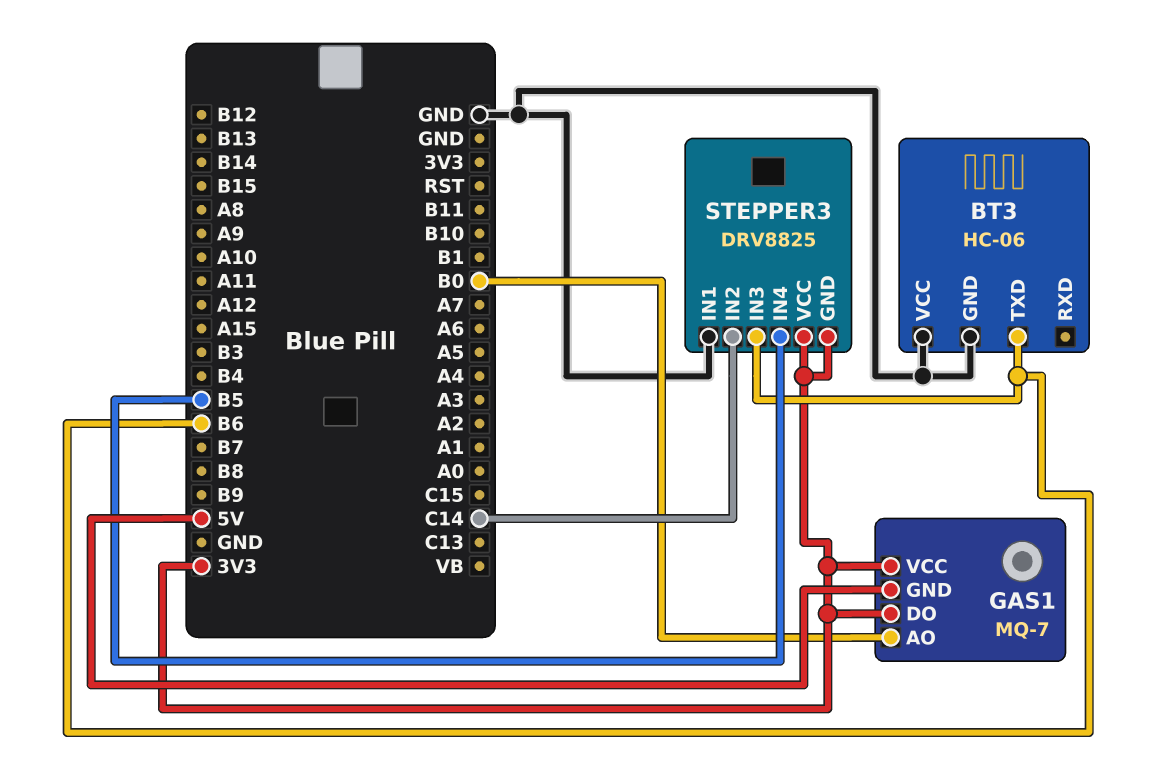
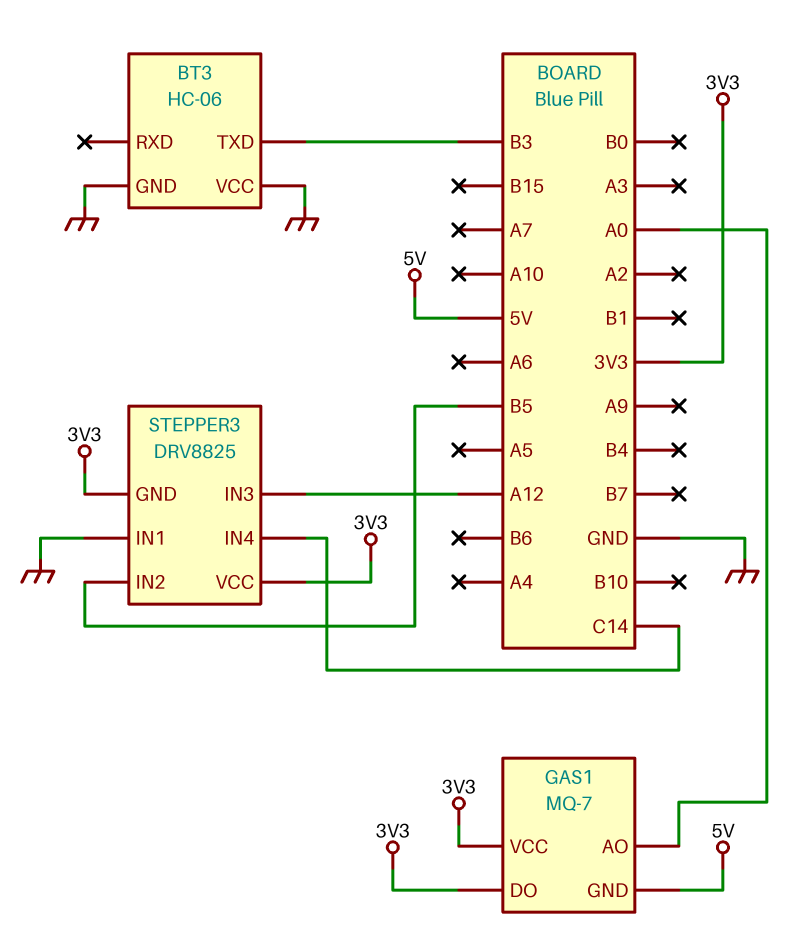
BT3 pin TXD: B6 -> B3
GAS1 pin AO: B0 -> A0
STEPPER3 pin IN2: C14 -> B5
STEPPER3 pin IN3: B6 -> A12
STEPPER3 pin IN4: B5 -> C14

